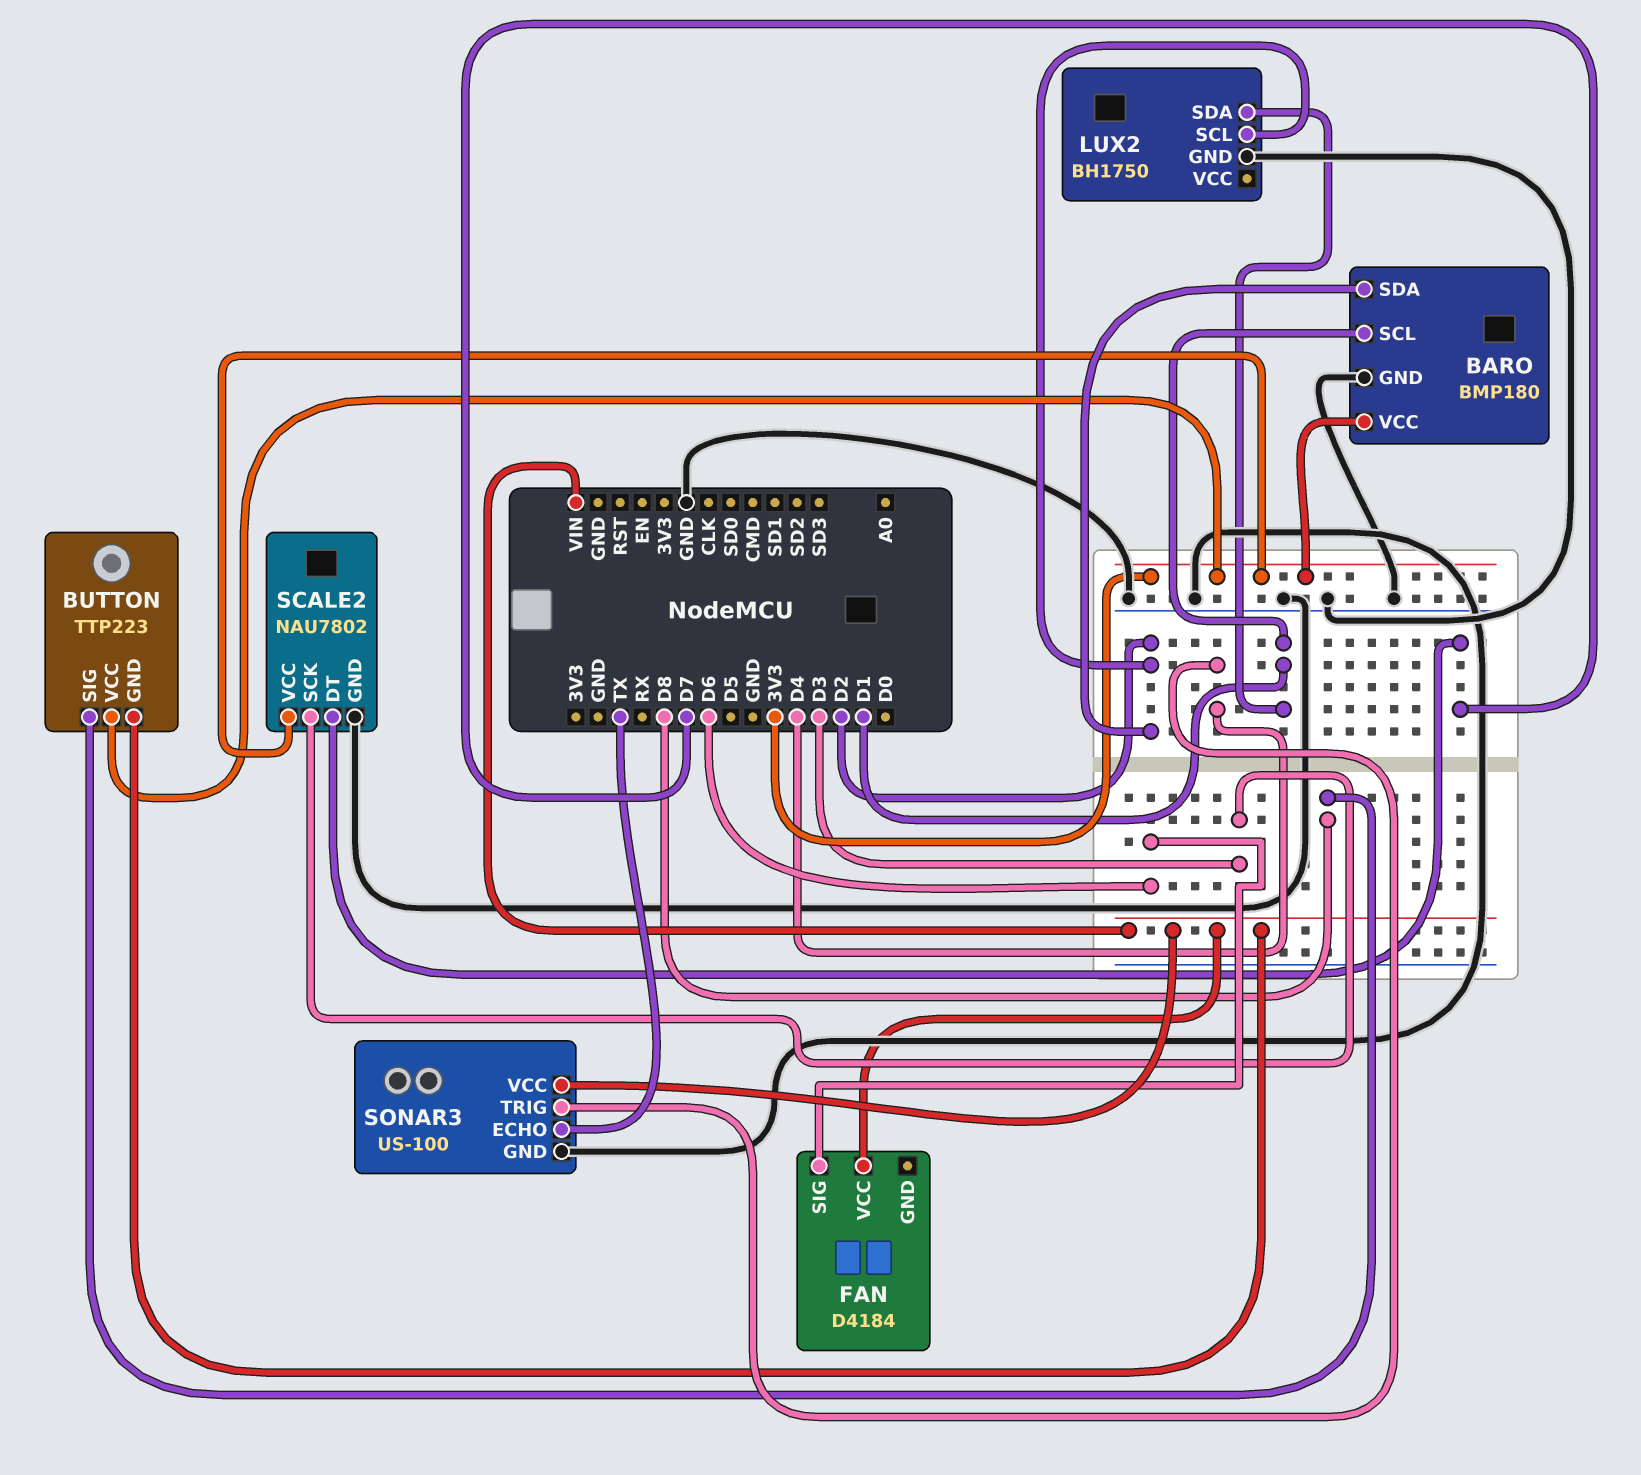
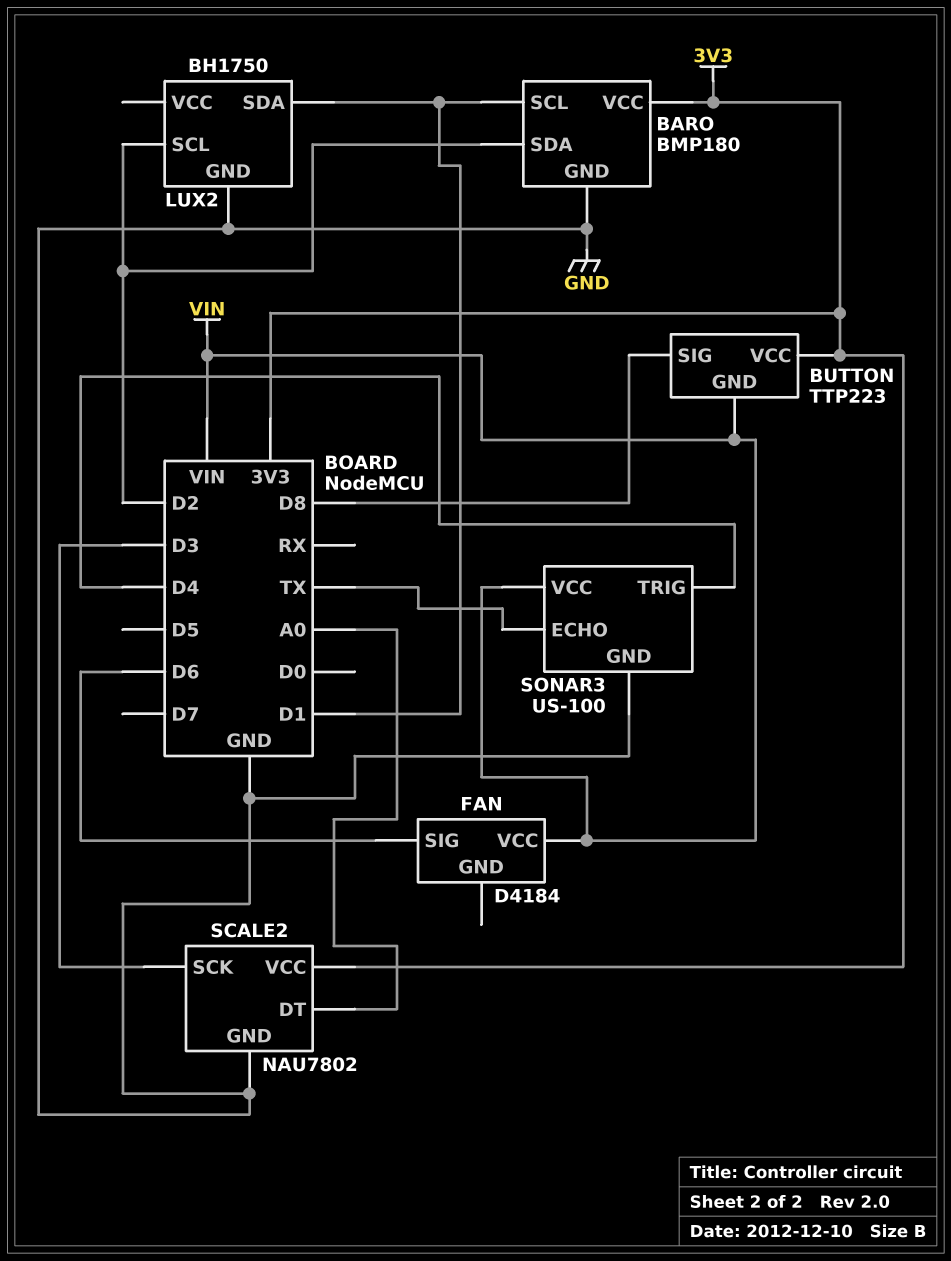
SCALE2 pin DT: D7 -> A0

